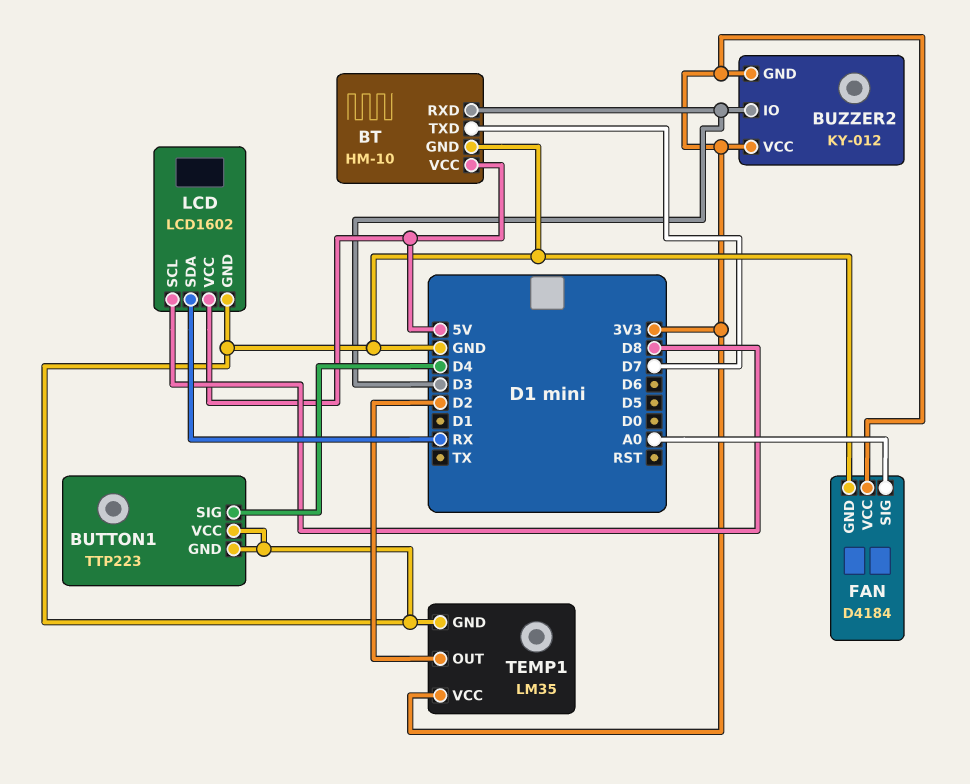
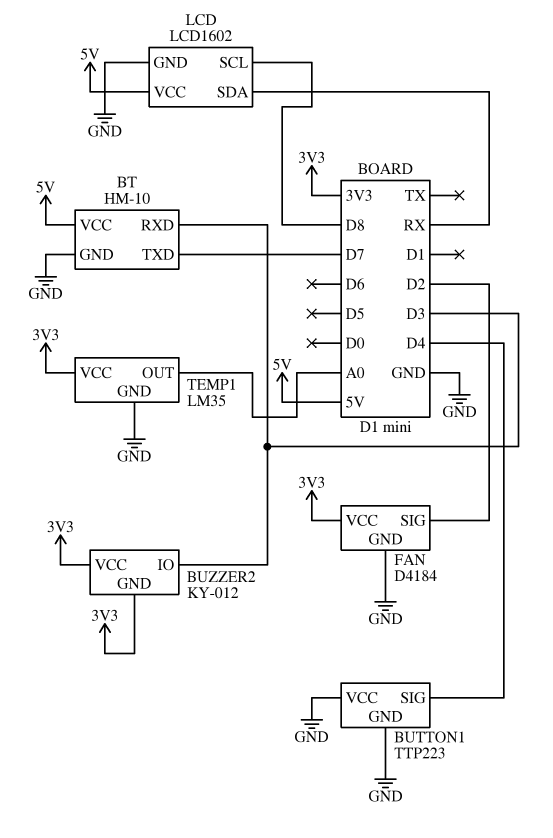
FAN pin SIG: A0 -> D2
TEMP1 pin OUT: D2 -> A0

